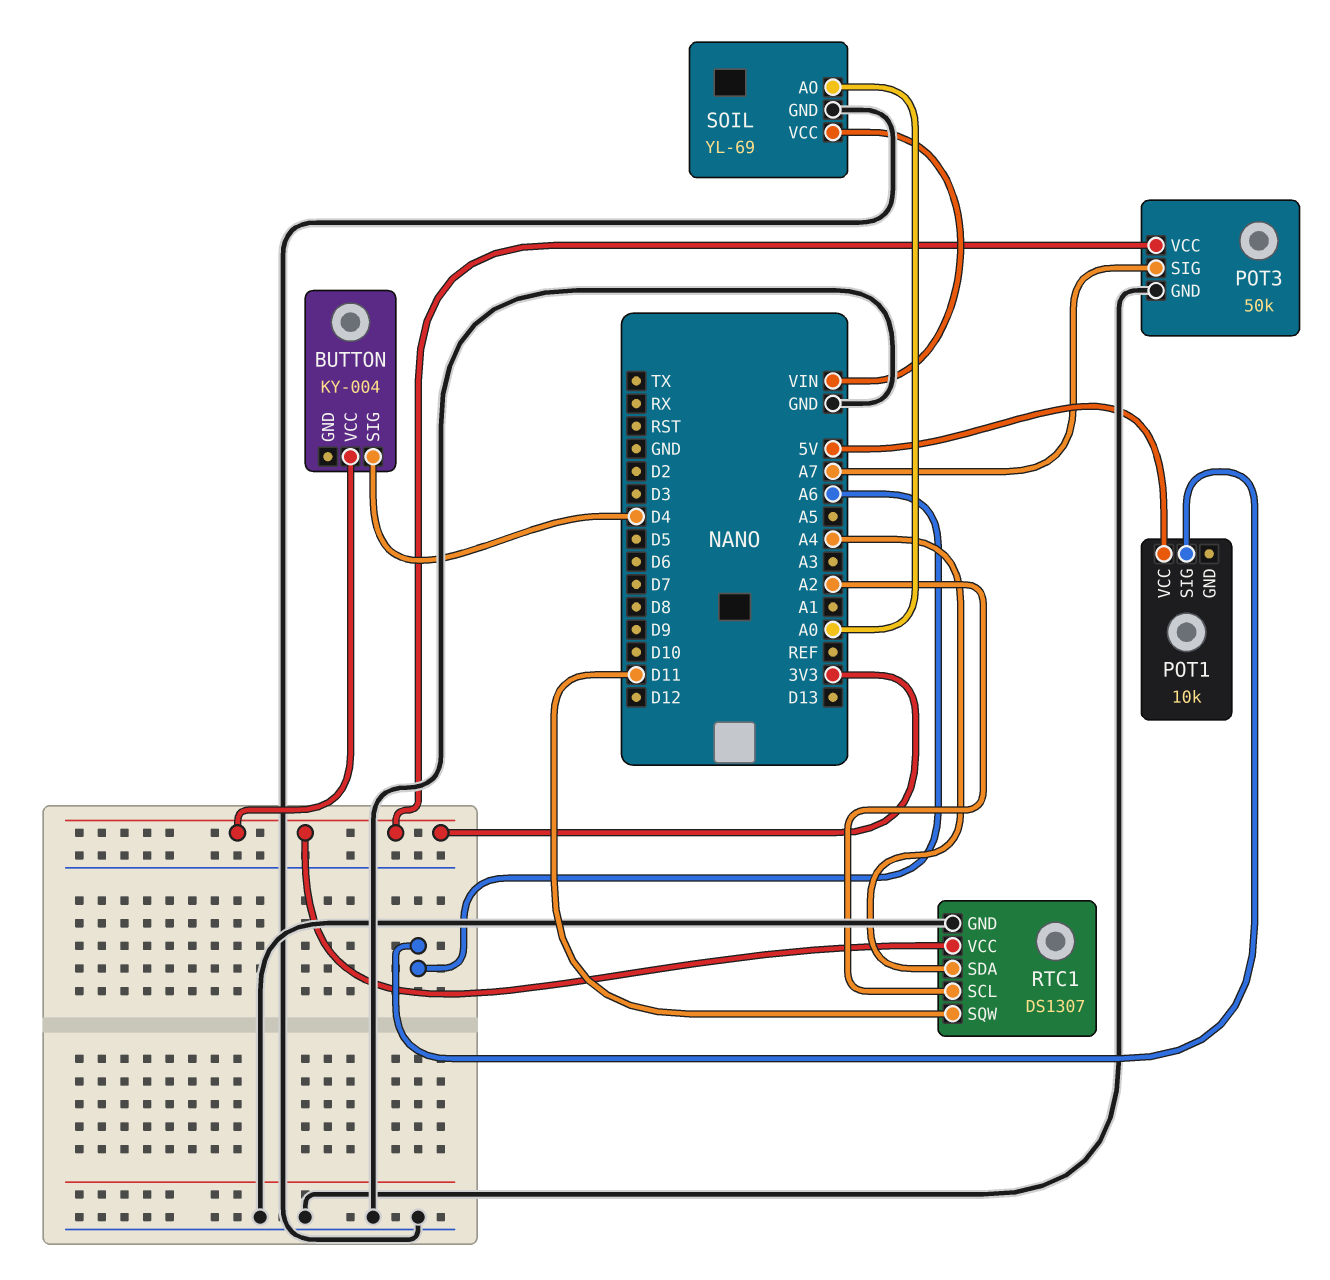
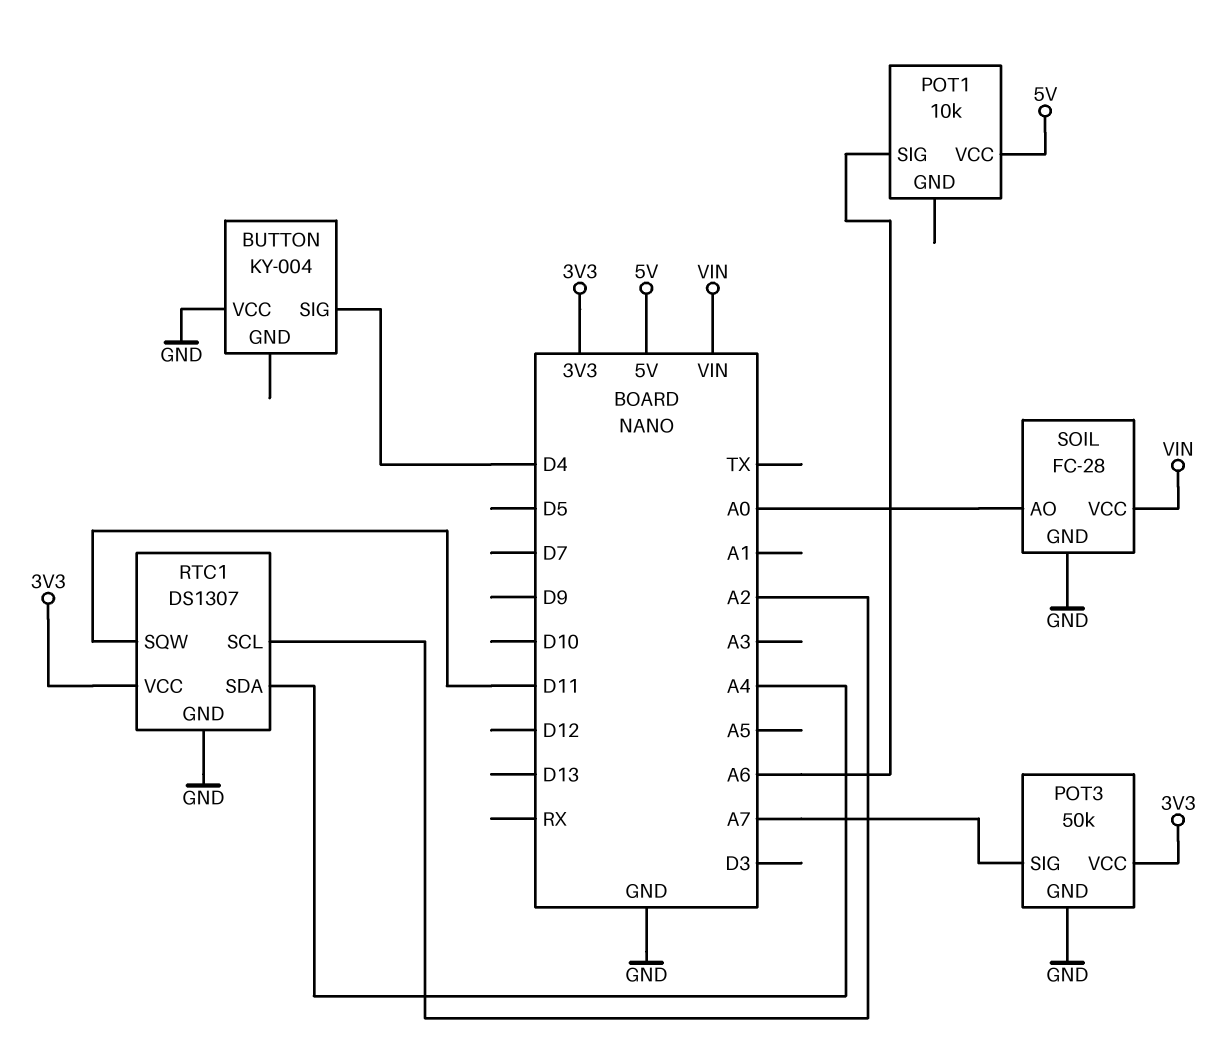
BUTTON pin VCC: 3V3 -> GND
SOIL: YL-69 -> FC-28

